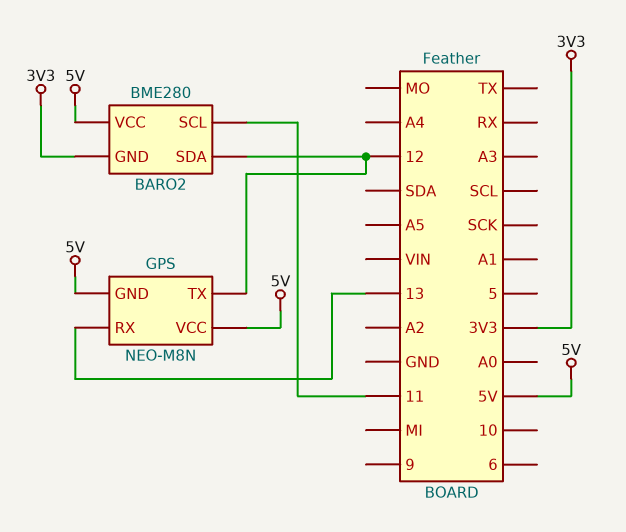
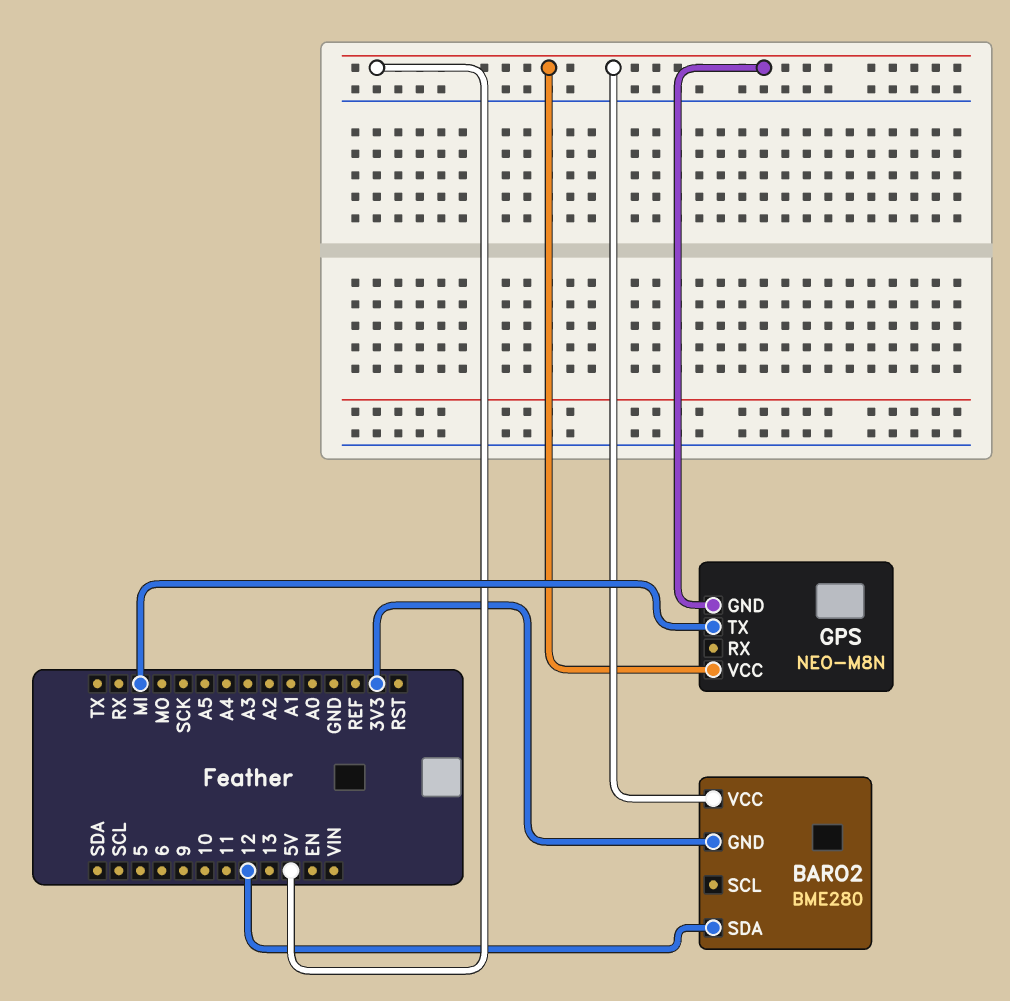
BARO2 pin SCL: 11 -> none
GPS pin RX: 13 -> none
GPS pin TX: 12 -> MI

